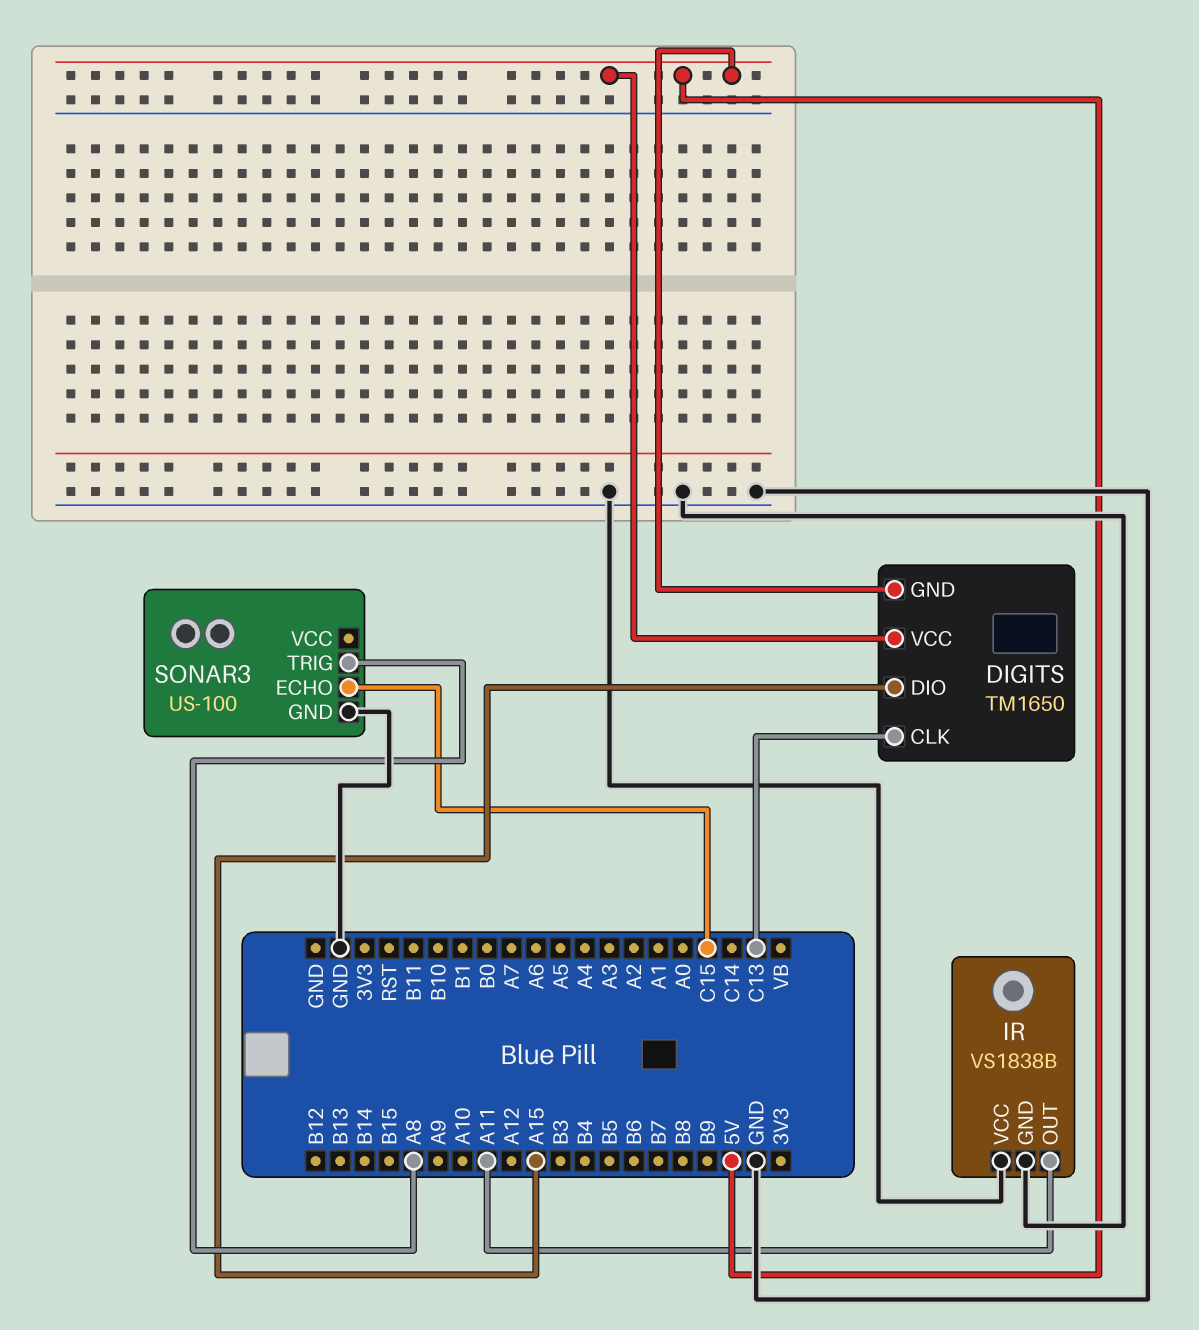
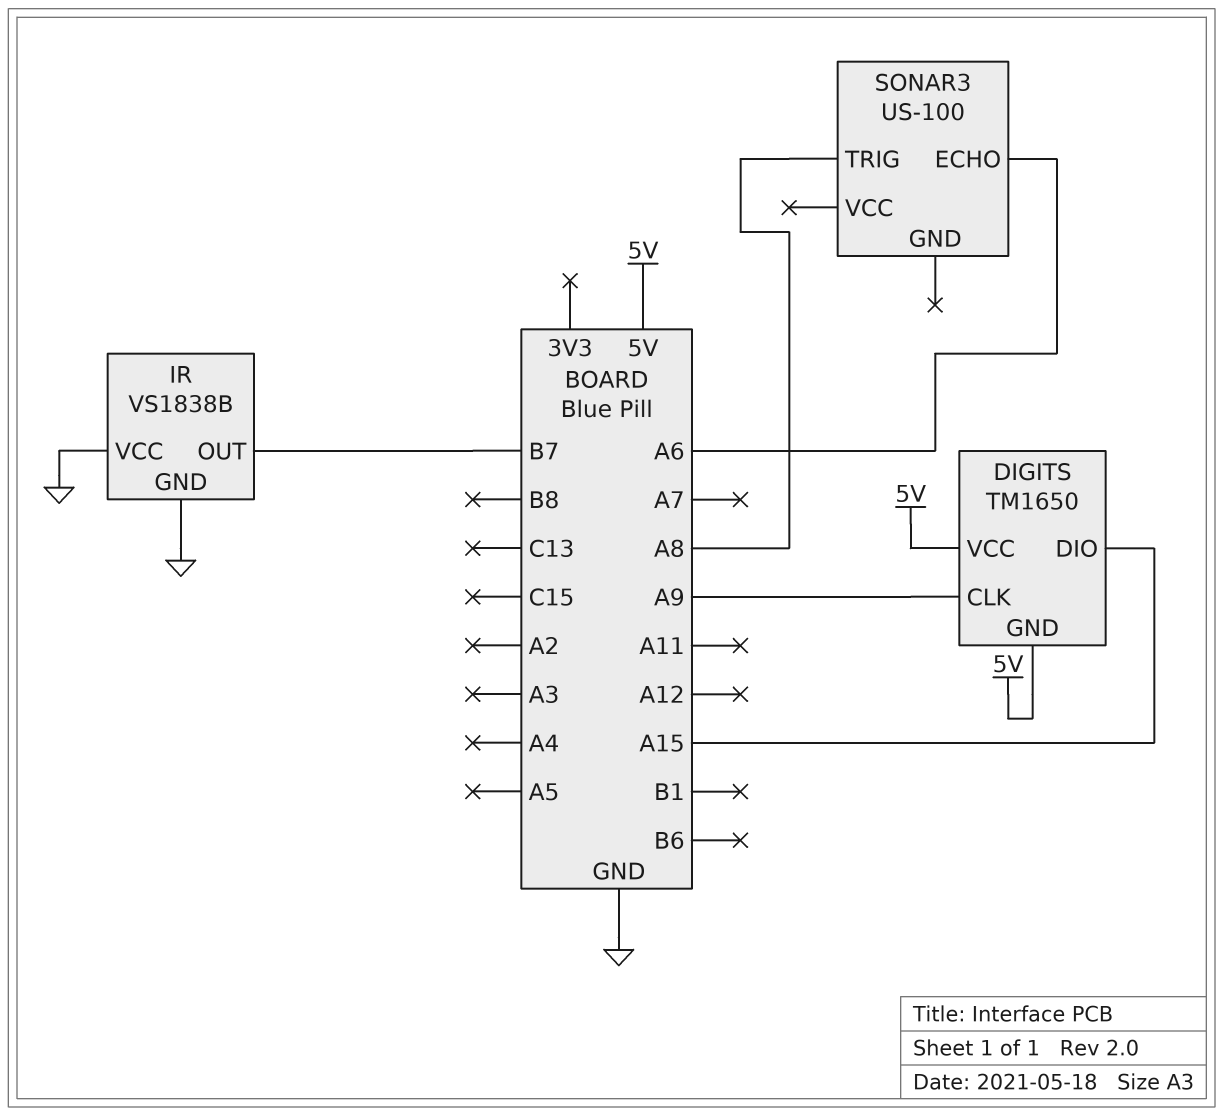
DIGITS pin CLK: C13 -> A9
IR pin OUT: A11 -> B7
SONAR3 pin ECHO: C15 -> A6
SONAR3 pin GND: GND -> none

